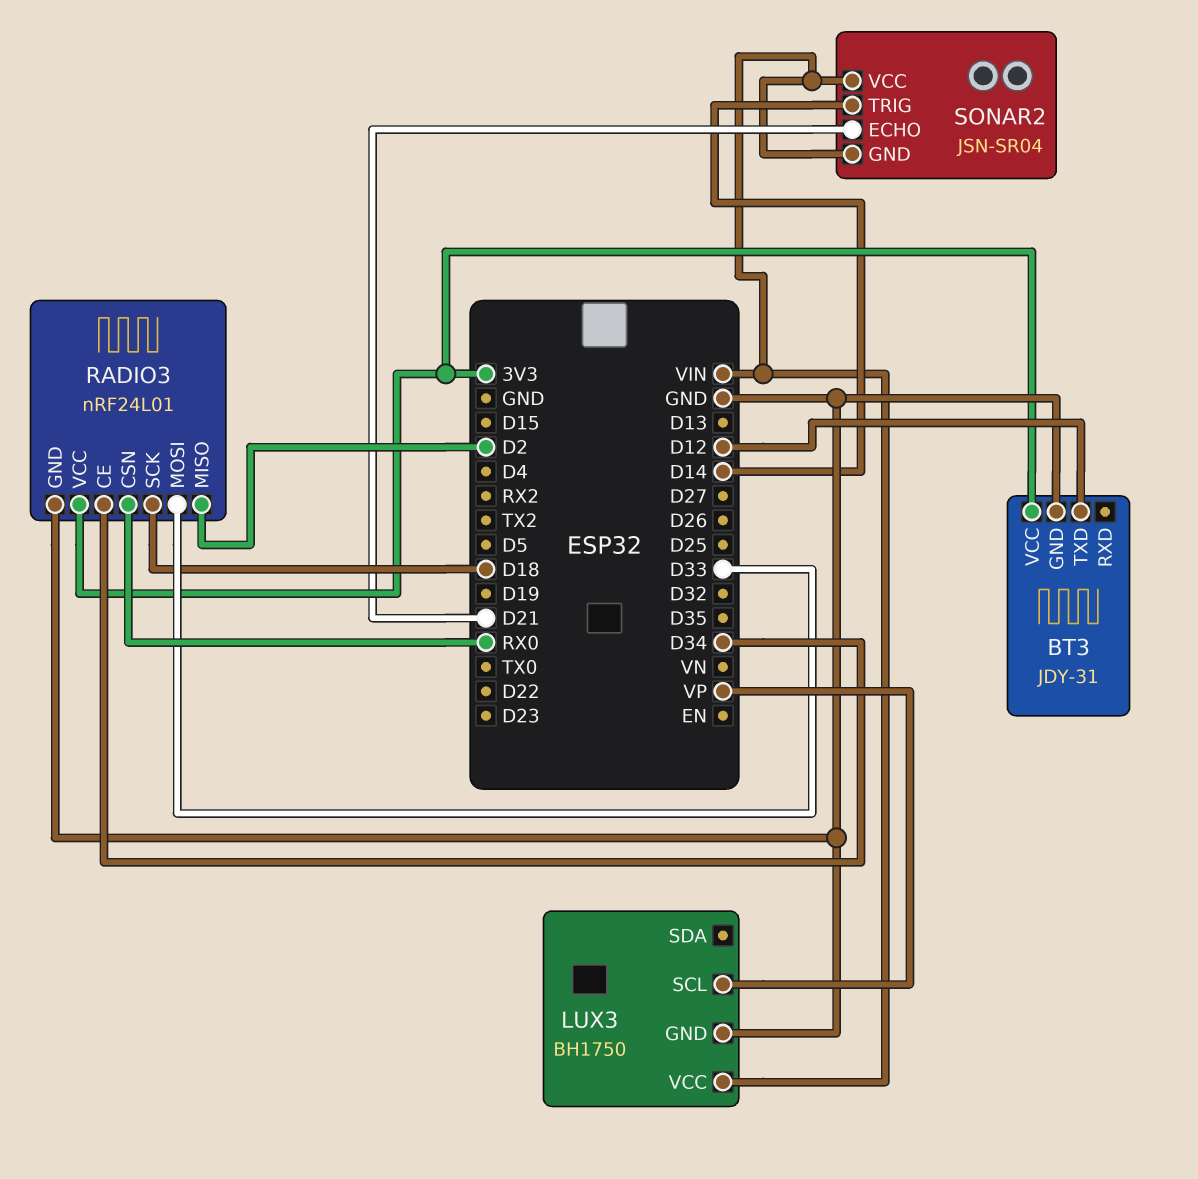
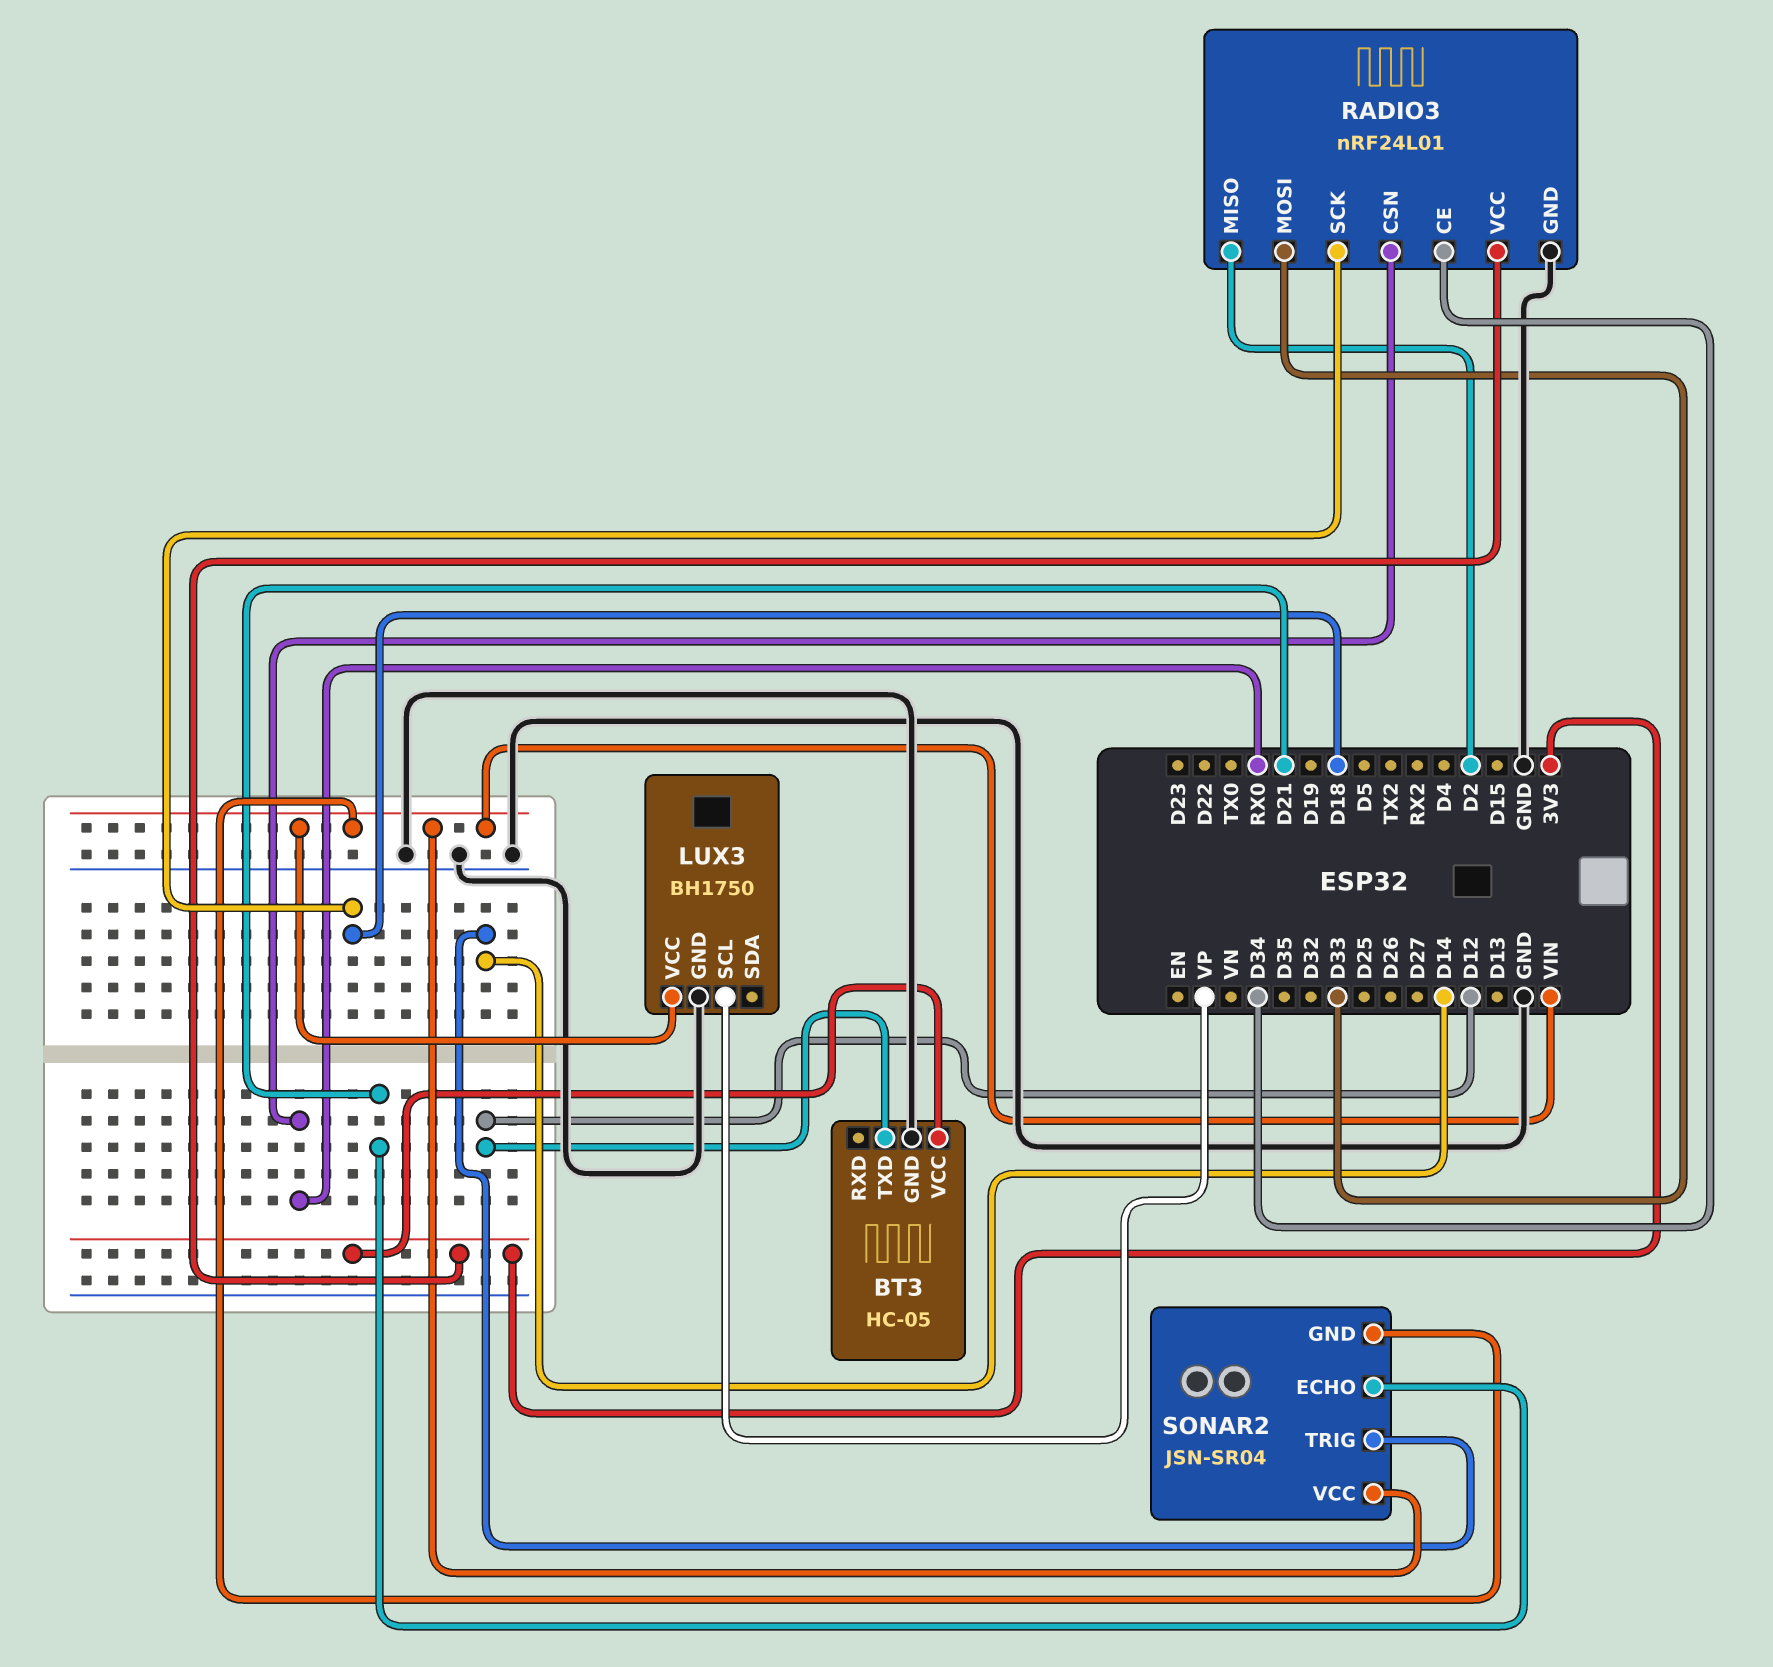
BT3: JDY-31 -> HC-05

